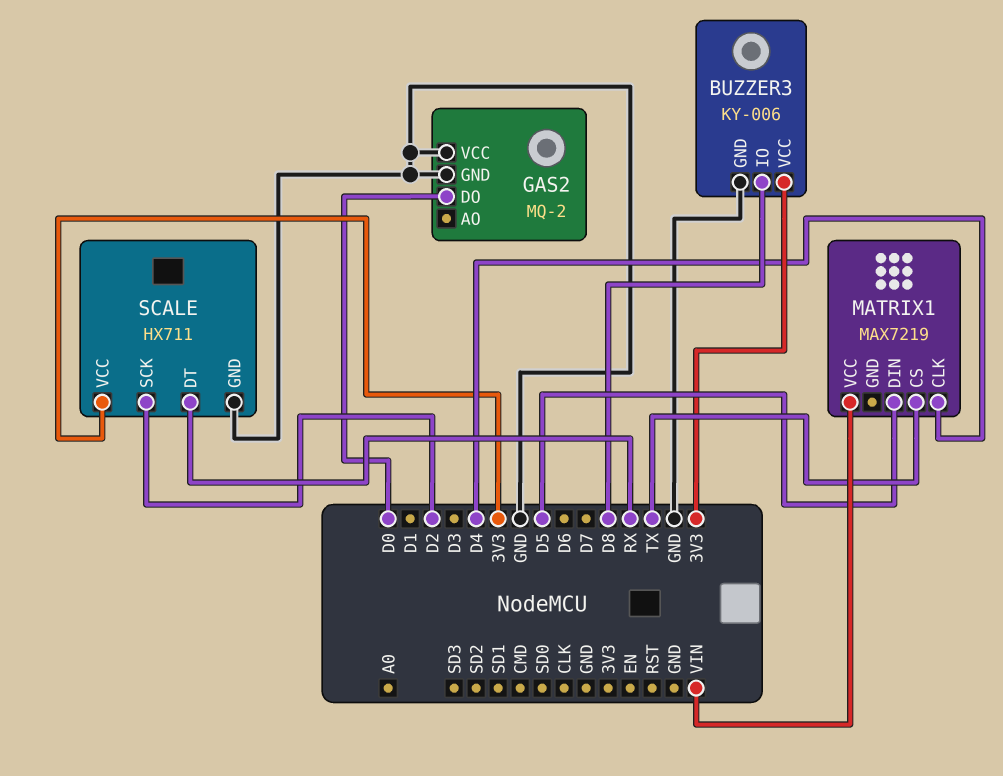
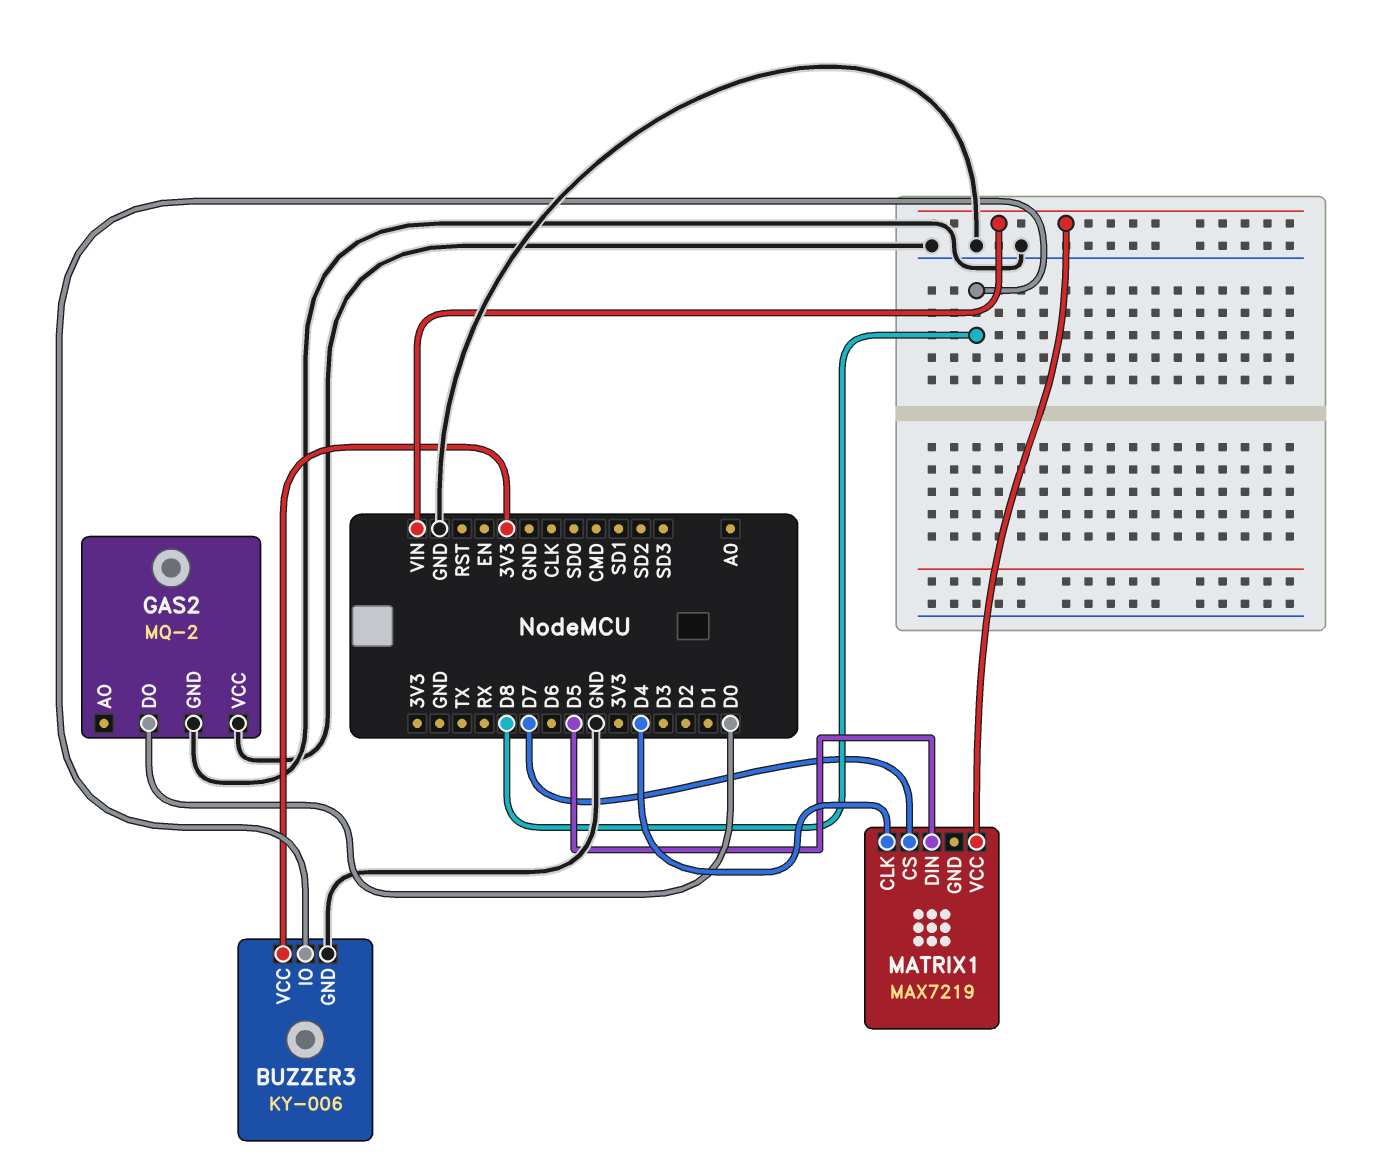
MATRIX1 pin CS: TX -> D7
SCALE: HX711 -> none
SCALE pin DT: RX -> none
SCALE pin GND: GND -> none
SCALE pin SCK: D2 -> none
SCALE pin VCC: 3V3 -> none

